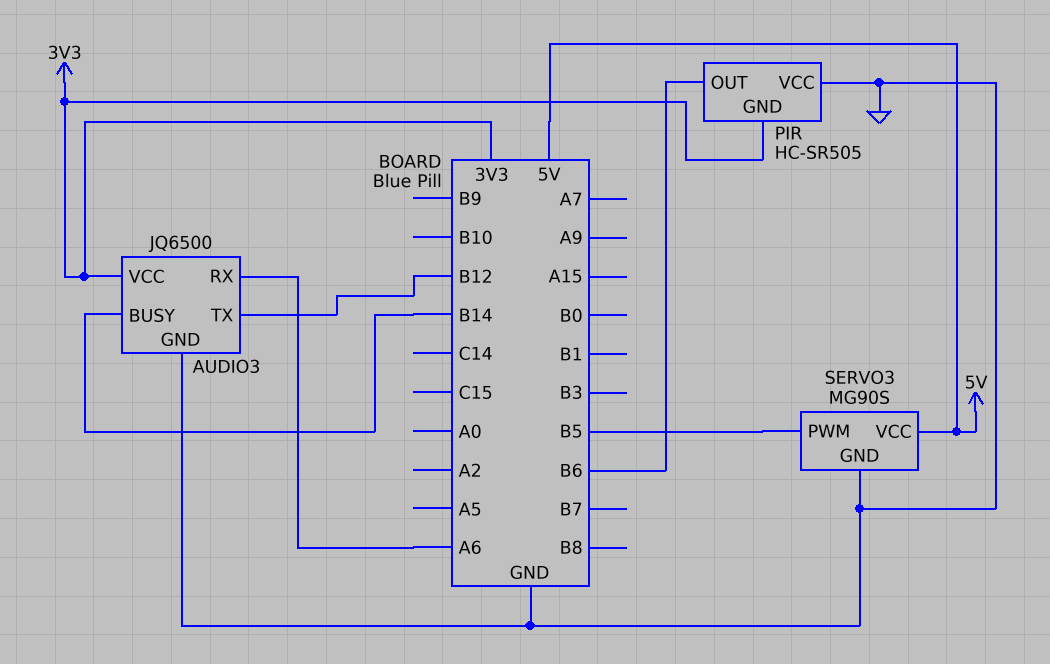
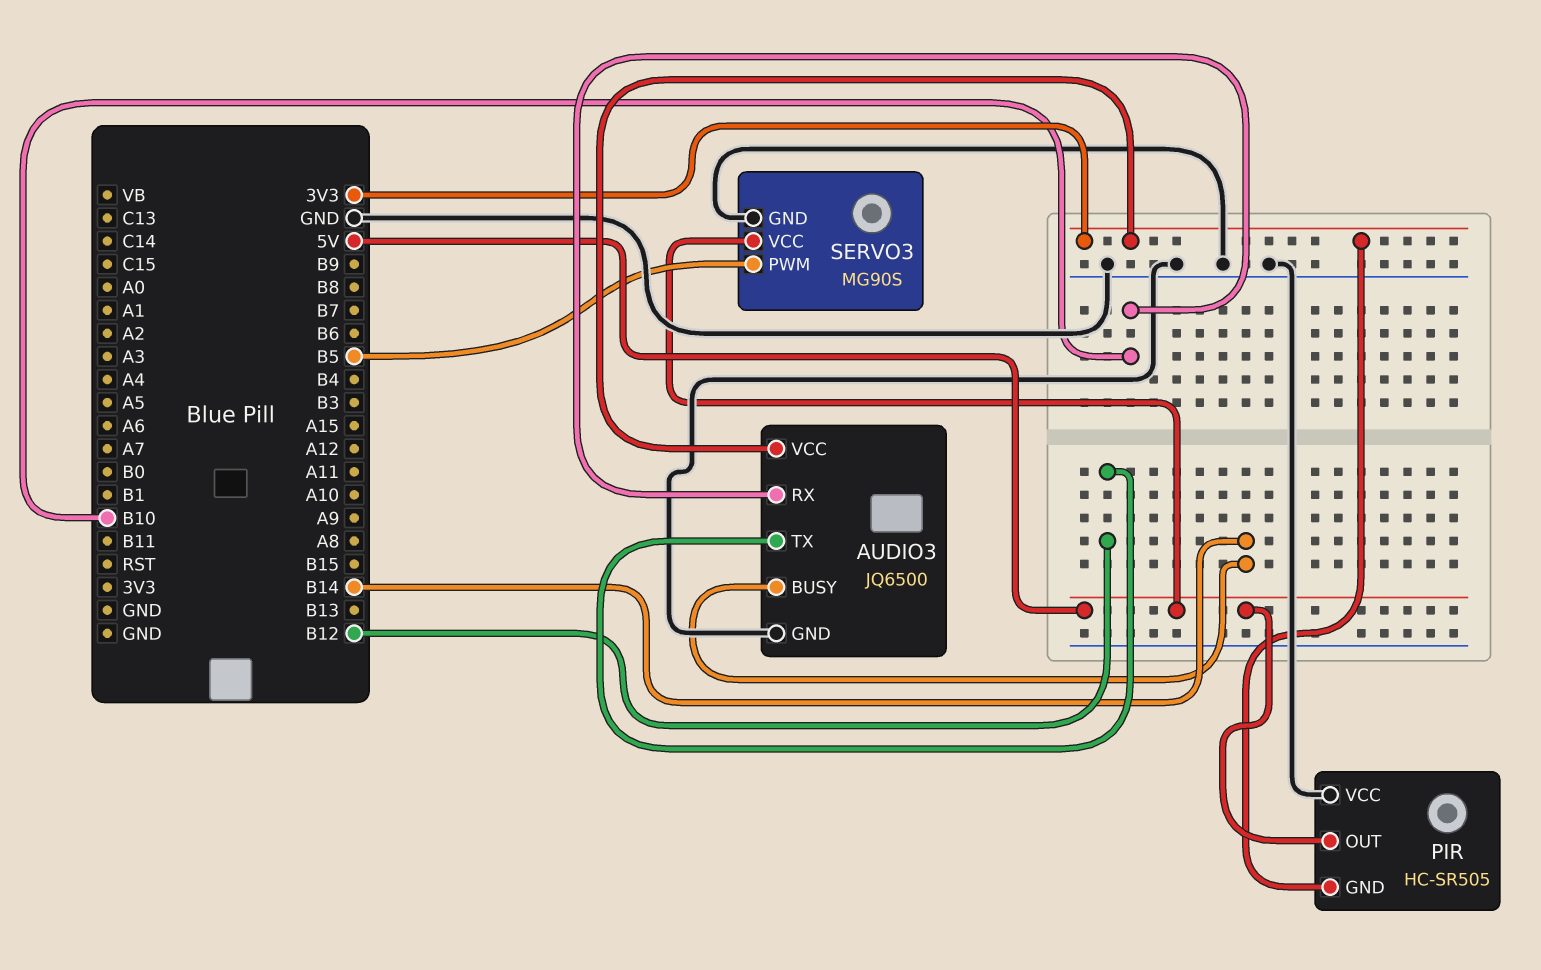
AUDIO3 pin RX: A6 -> B10
PIR pin OUT: B6 -> 5V

